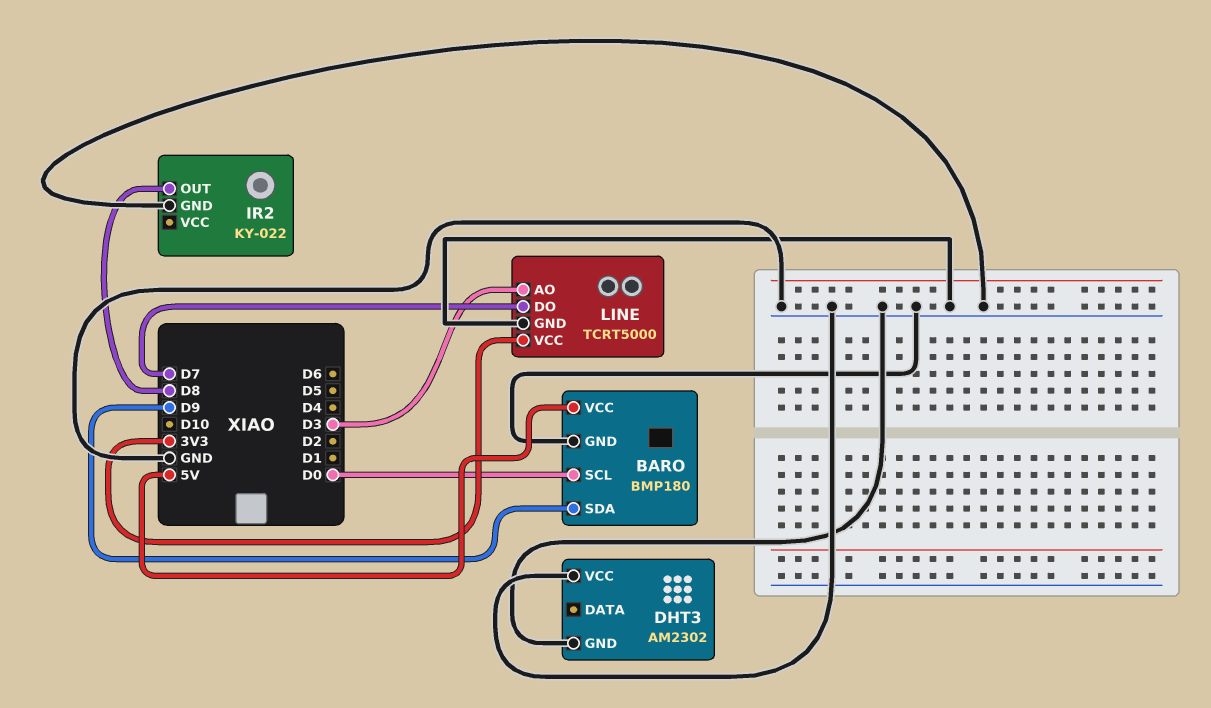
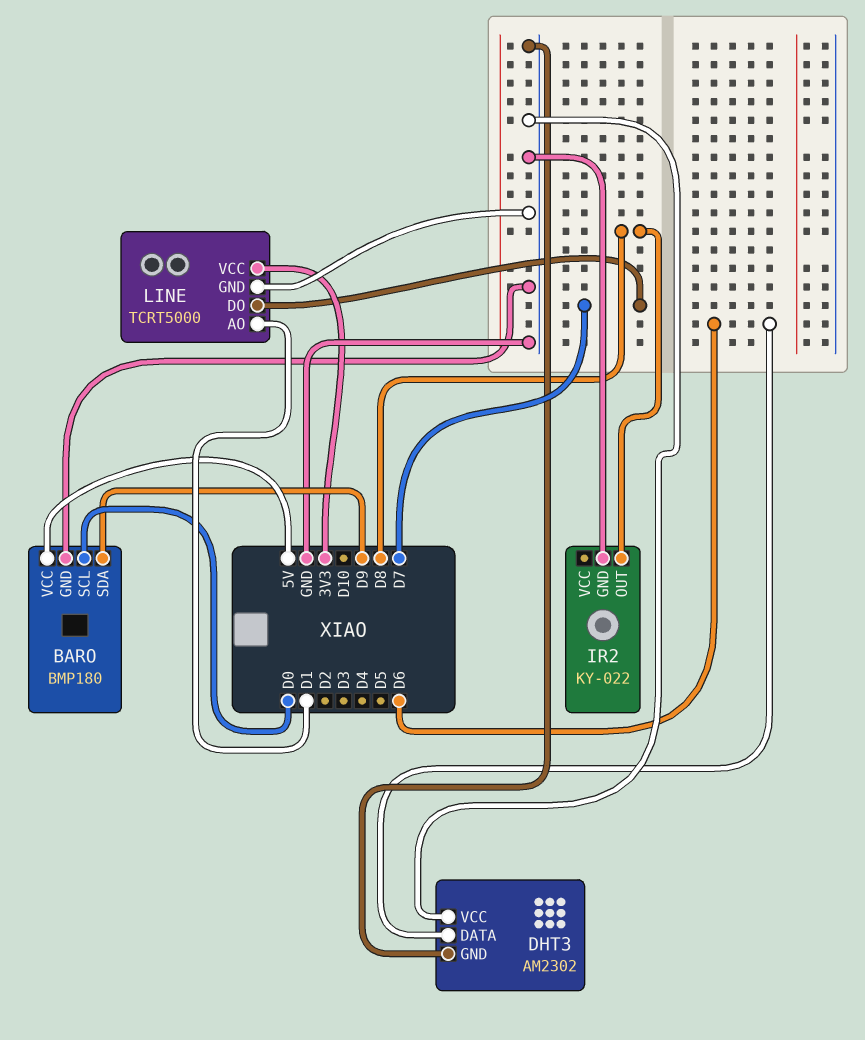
DHT3 pin DATA: none -> D6
LINE pin AO: D3 -> D1

